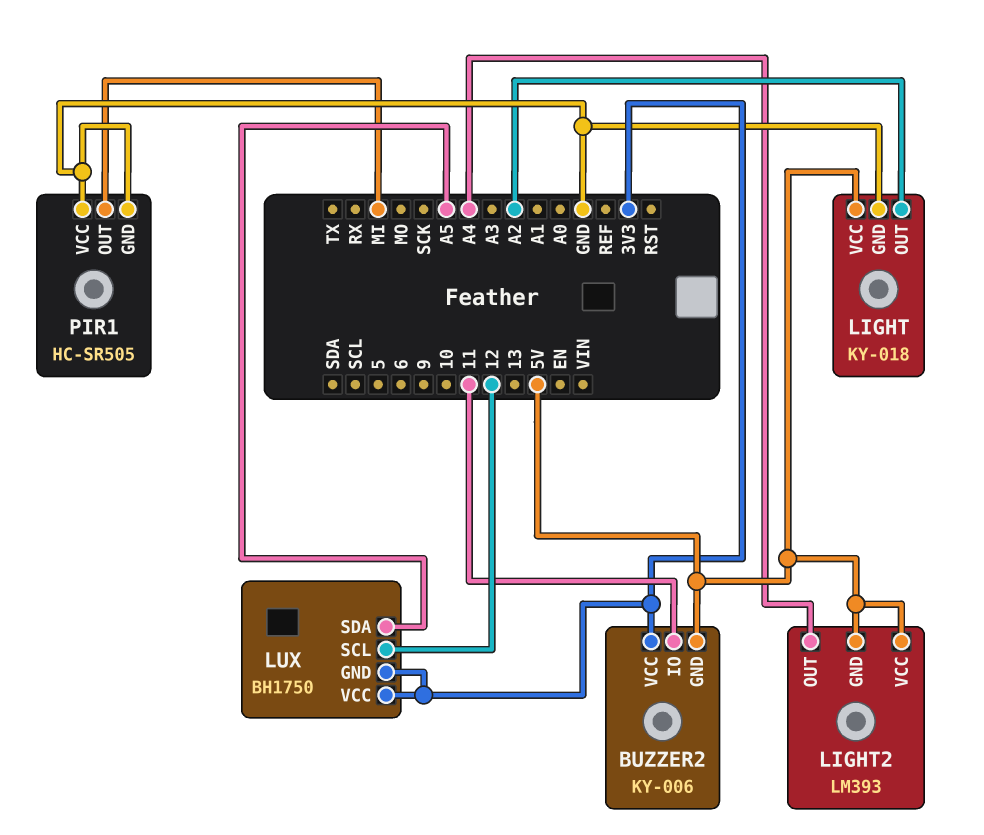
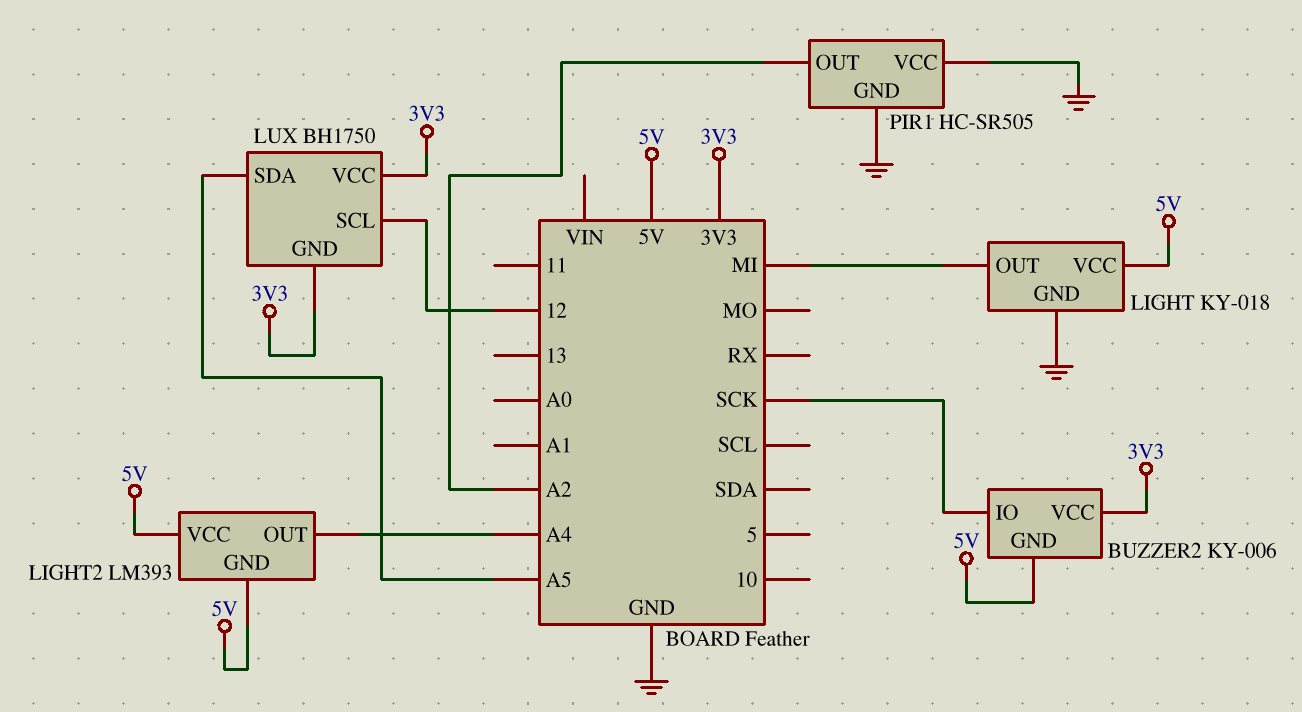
BUZZER2 pin IO: 11 -> SCK
LIGHT pin OUT: A2 -> MI
PIR1 pin OUT: MI -> A2

